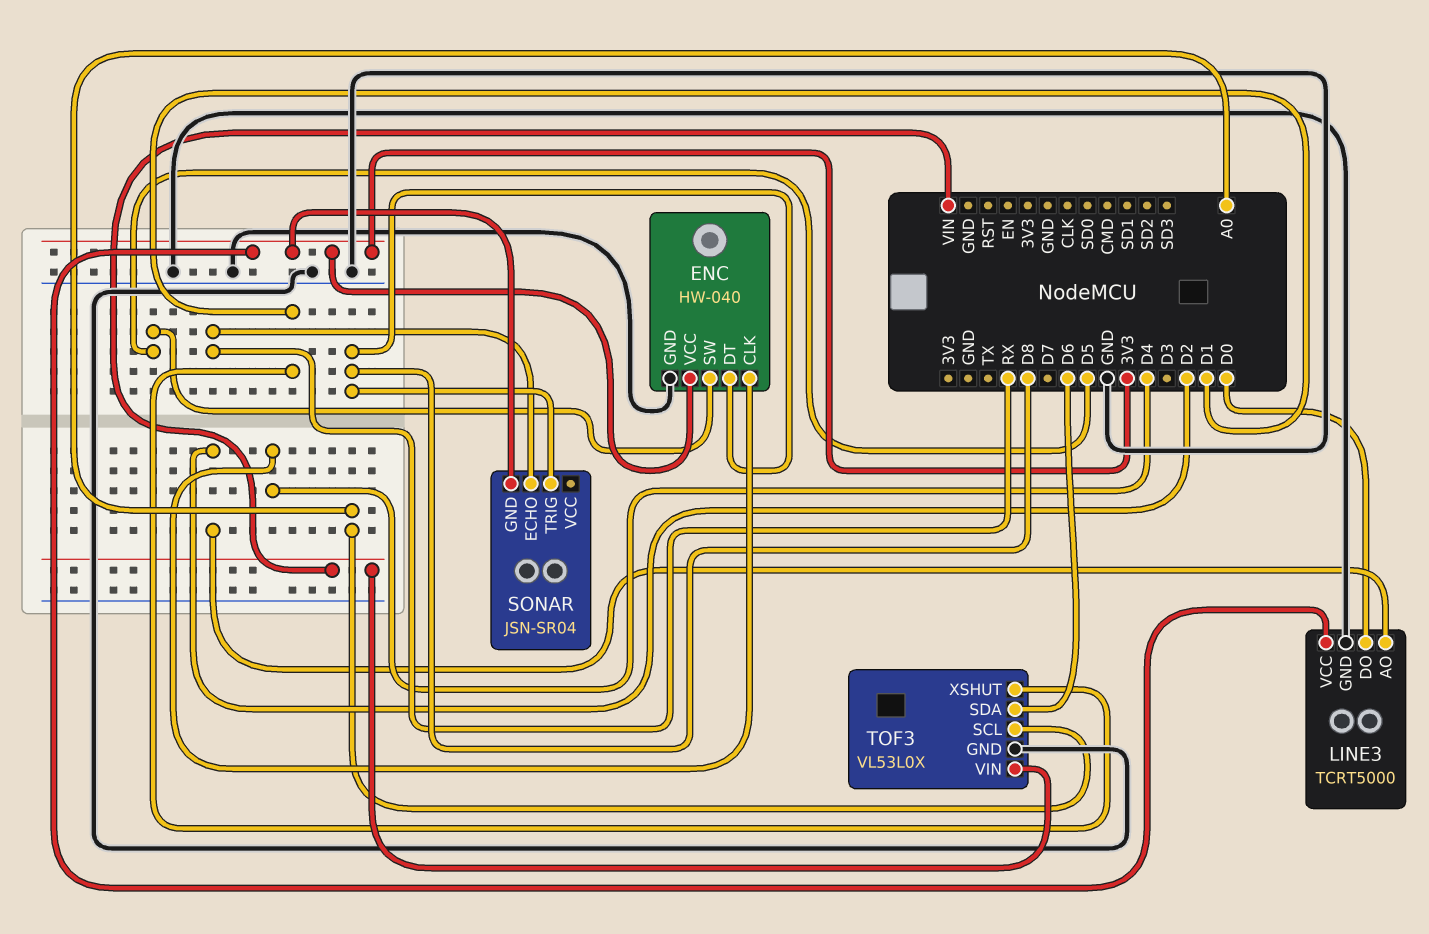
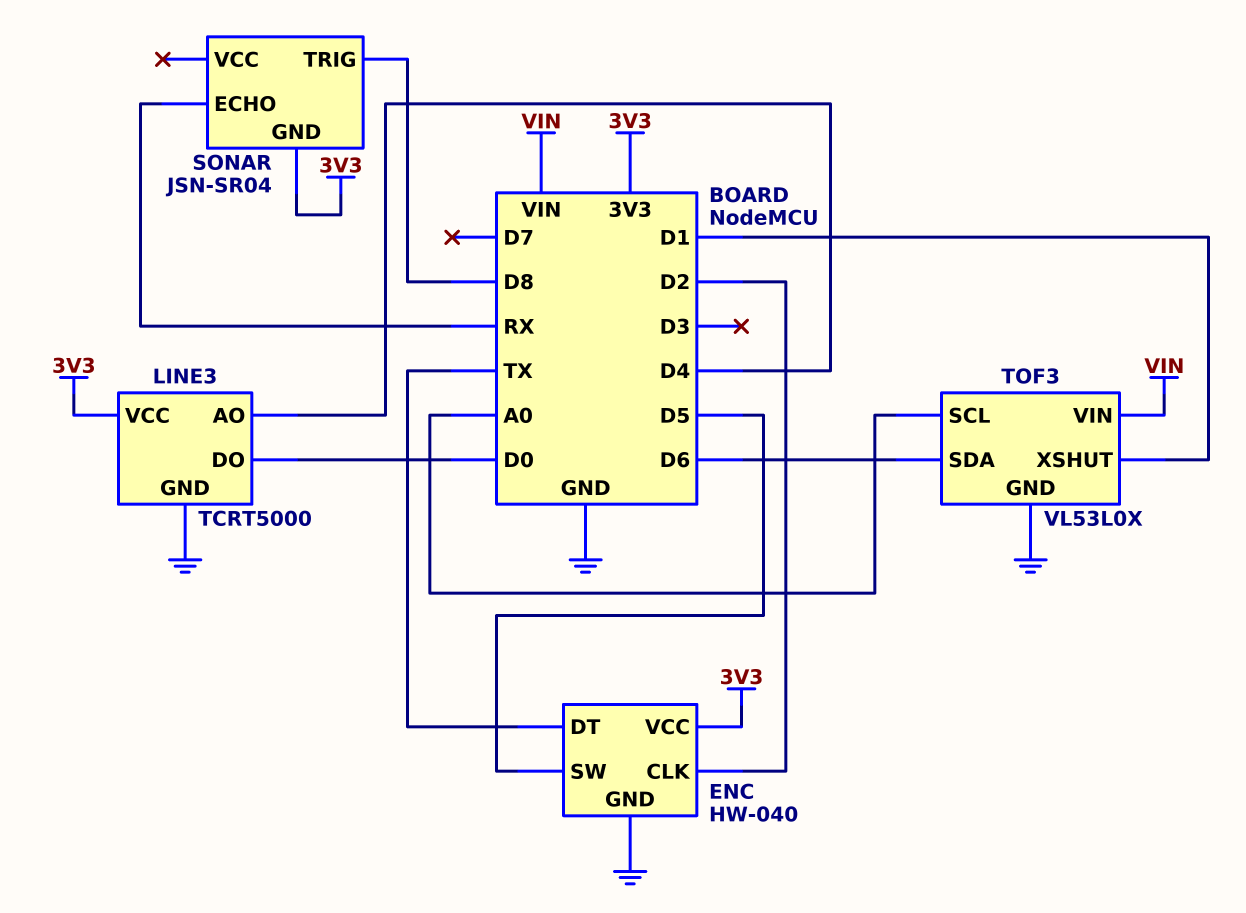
ENC pin CLK: D4 -> D2
ENC pin DT: D8 -> TX
LINE3 pin AO: D2 -> D4

